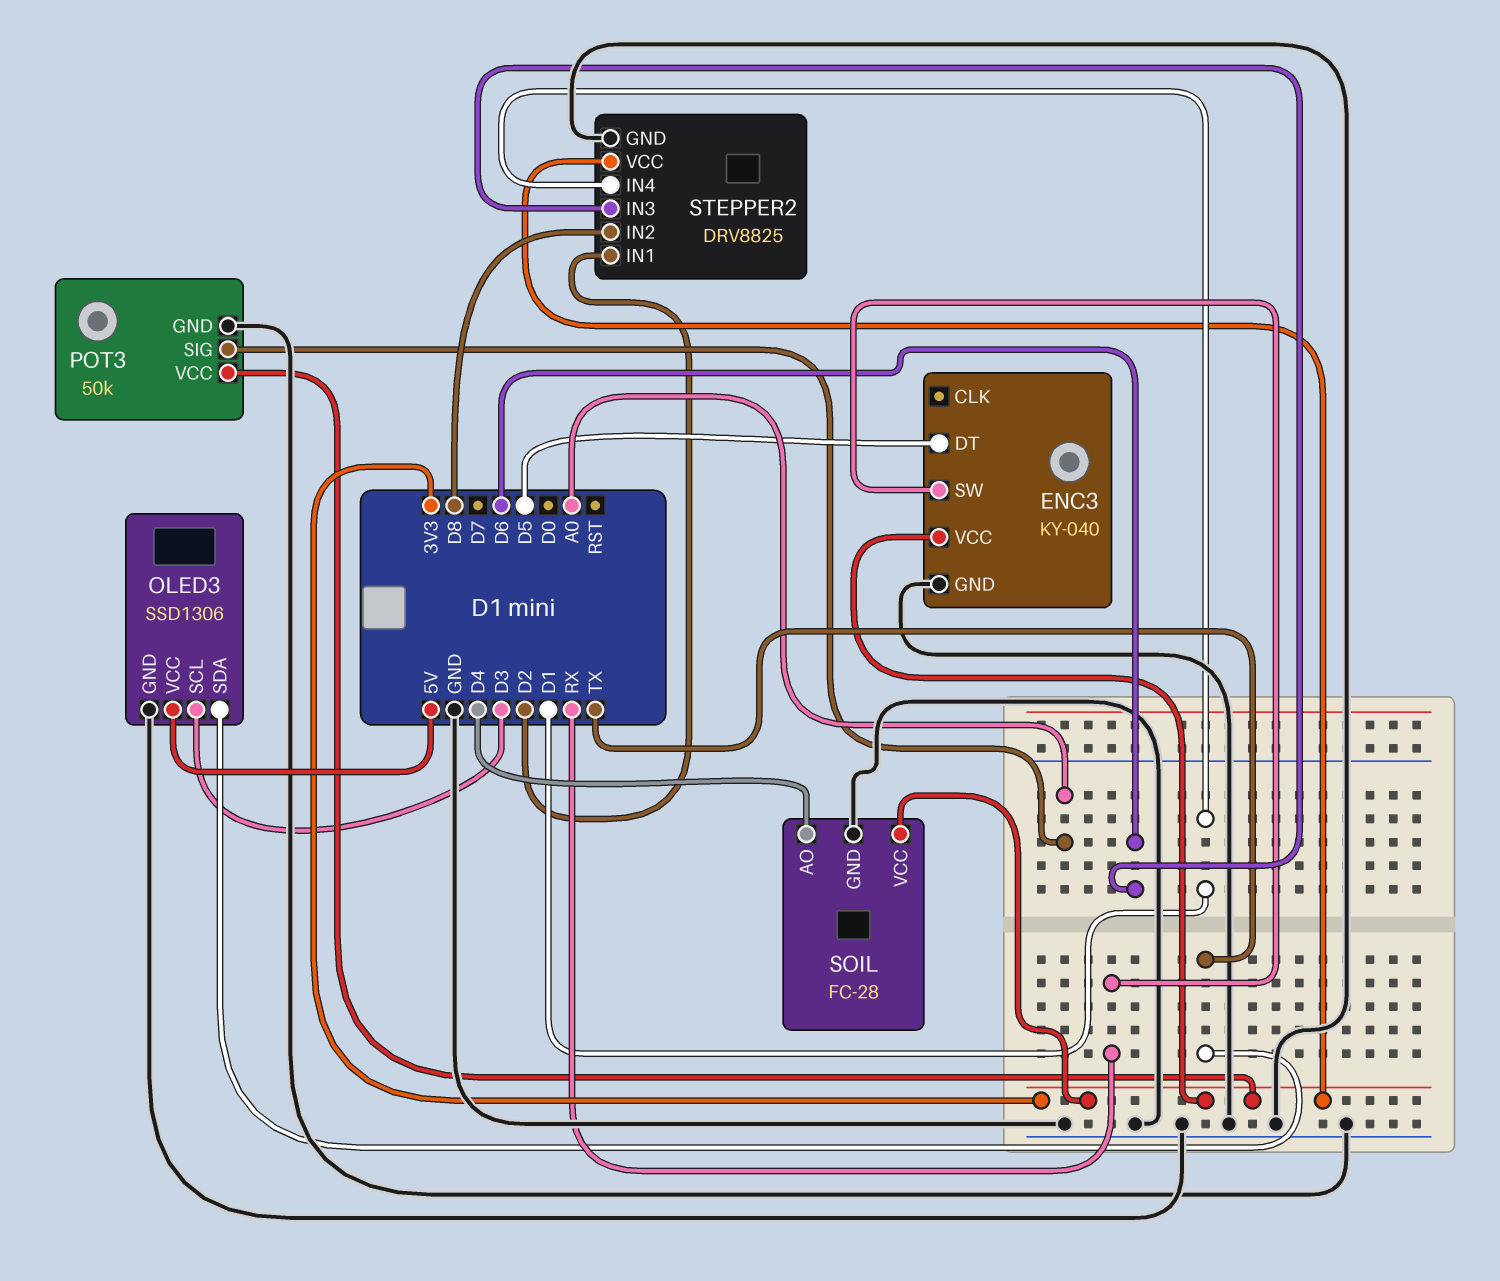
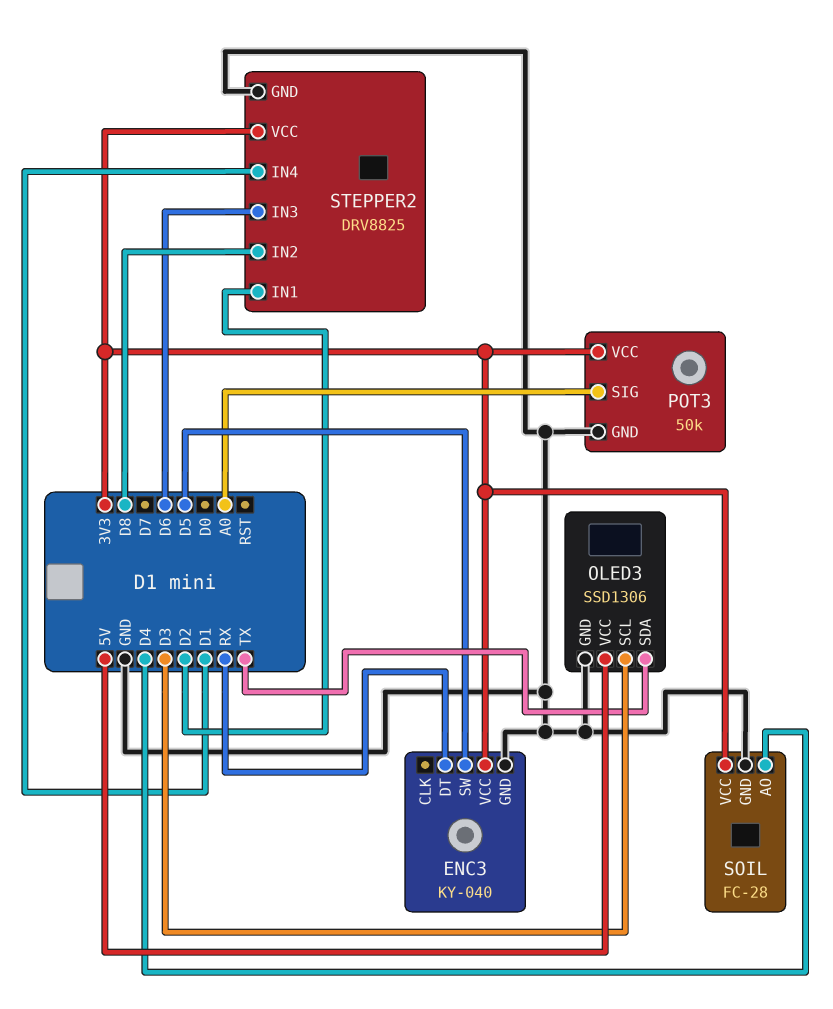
ENC3 pin DT: D5 -> RX
ENC3 pin SW: RX -> D5

